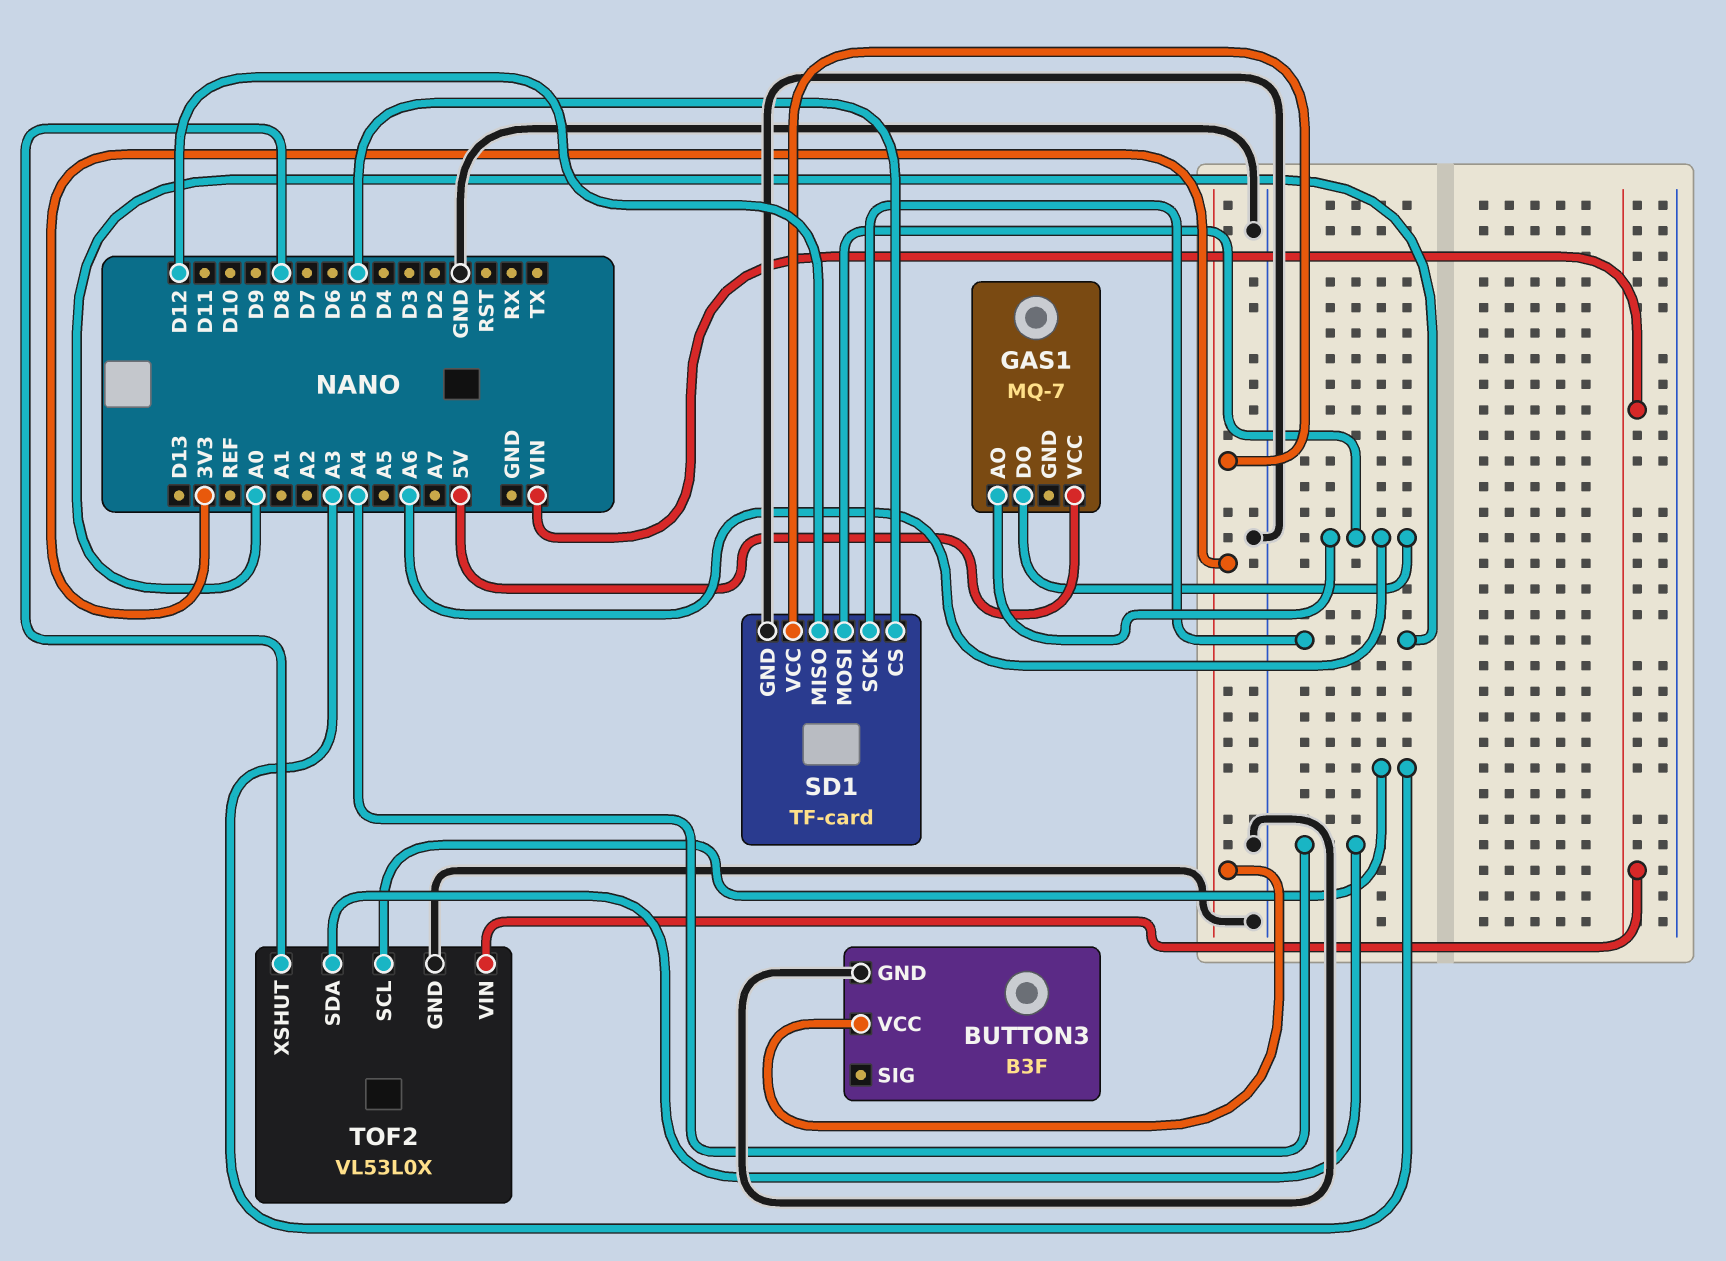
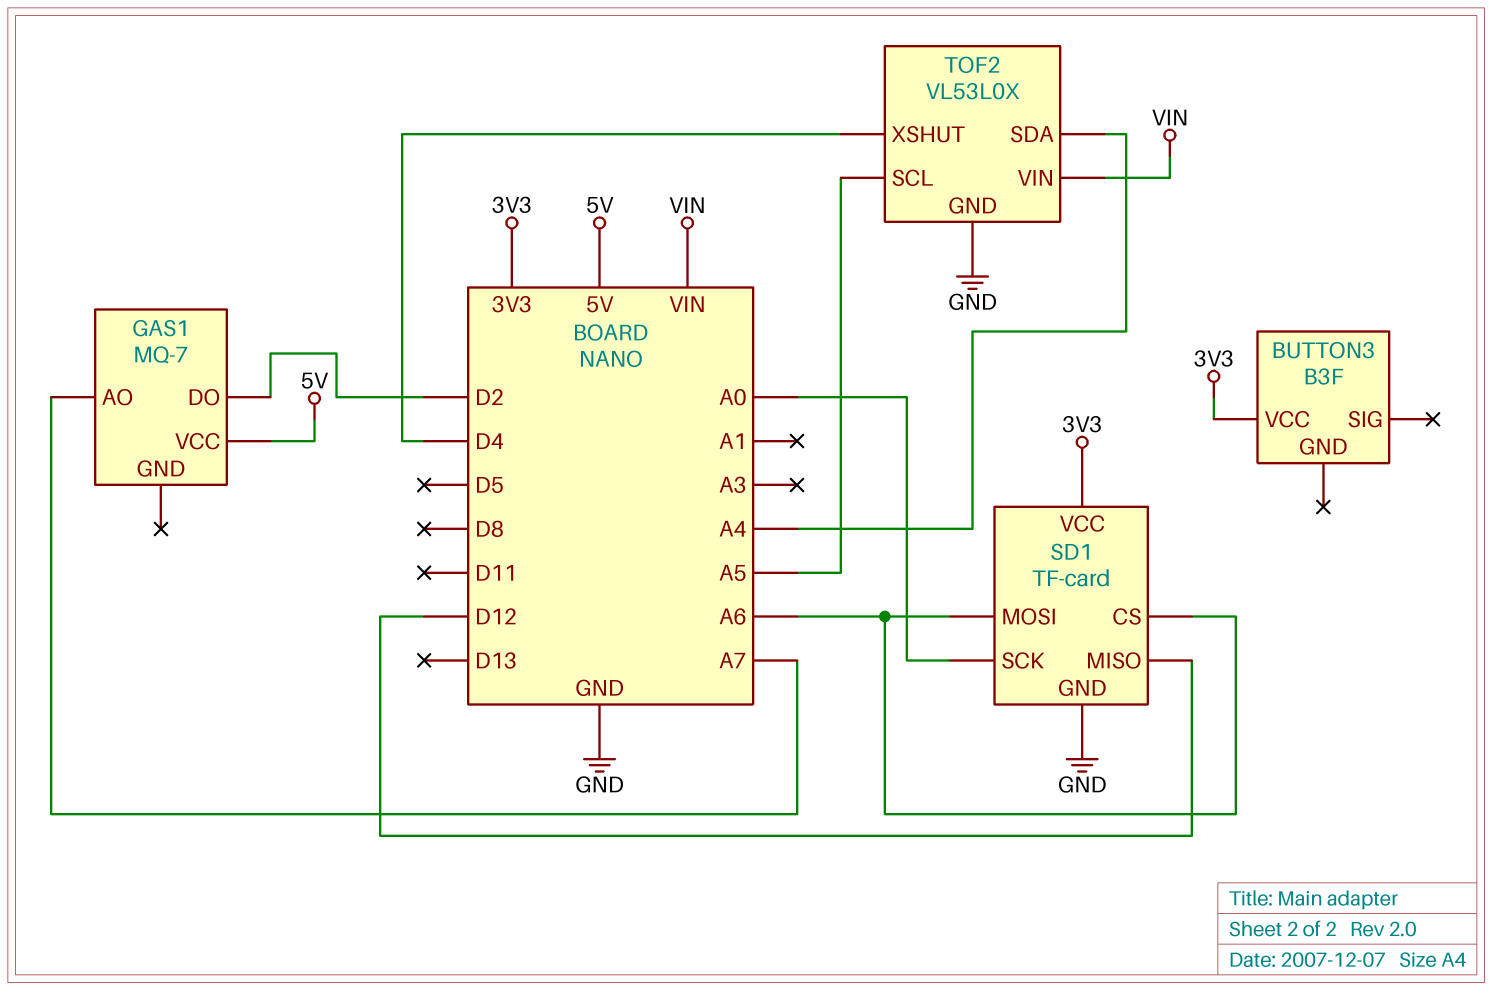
BUTTON3 pin GND: GND -> none
GAS1 pin AO: A6 -> A7
GAS1 pin DO: A6 -> D2
SD1 pin CS: D5 -> A6
TOF2 pin SCL: A3 -> A5
TOF2 pin XSHUT: D8 -> D4

